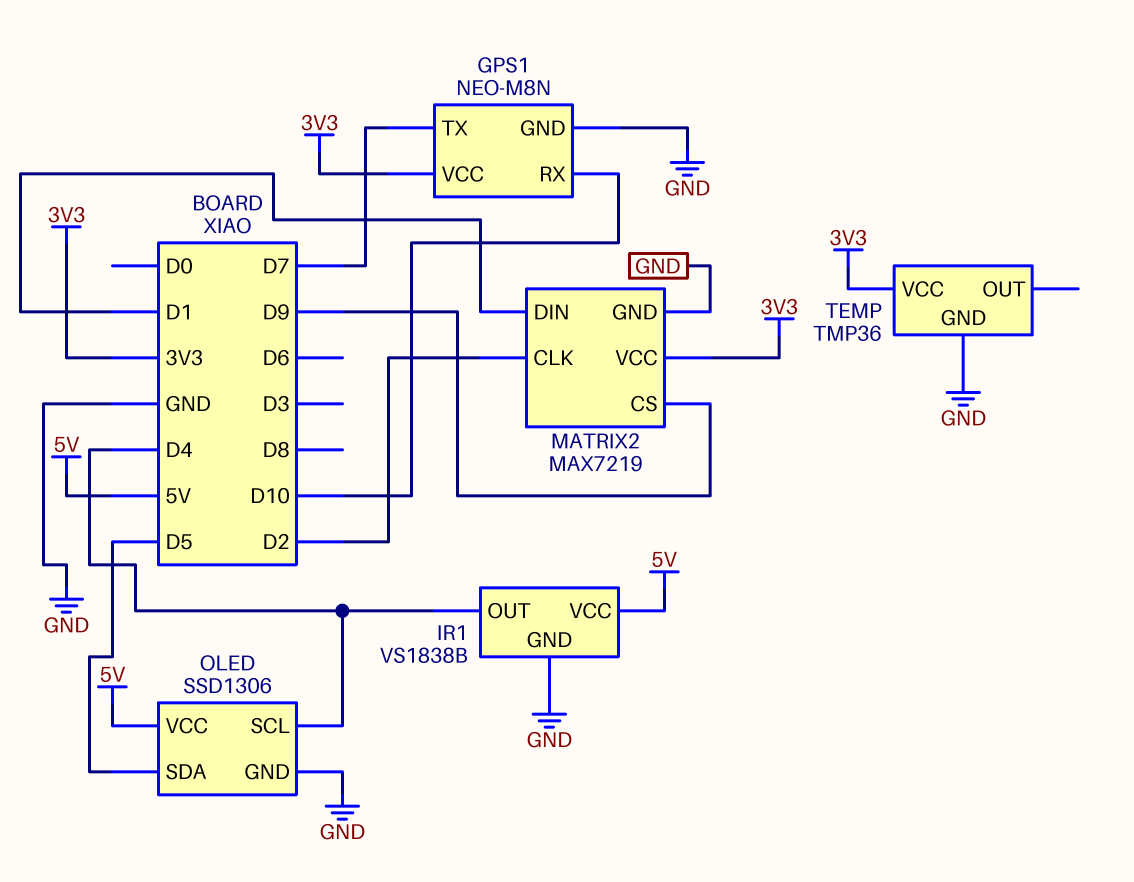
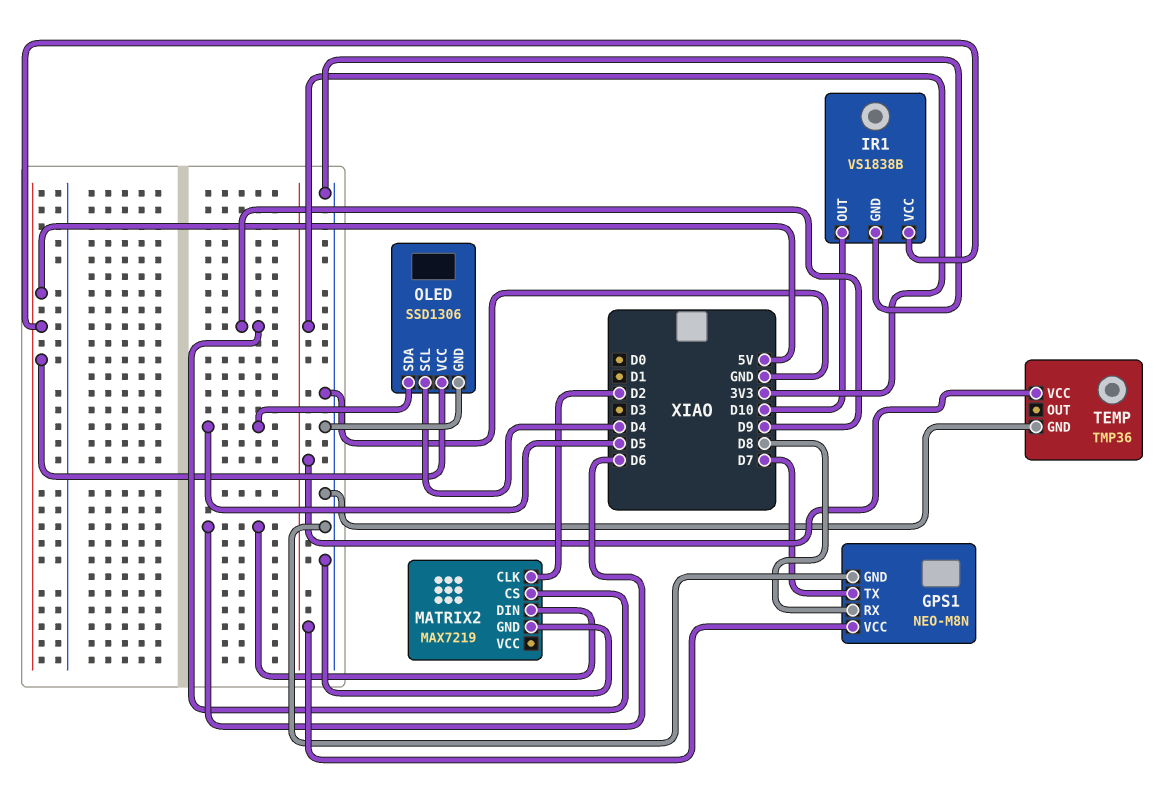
GPS1 pin RX: D10 -> D8
IR1 pin OUT: D4 -> D10
MATRIX2 pin DIN: D1 -> D6
MATRIX2 pin VCC: 3V3 -> none

